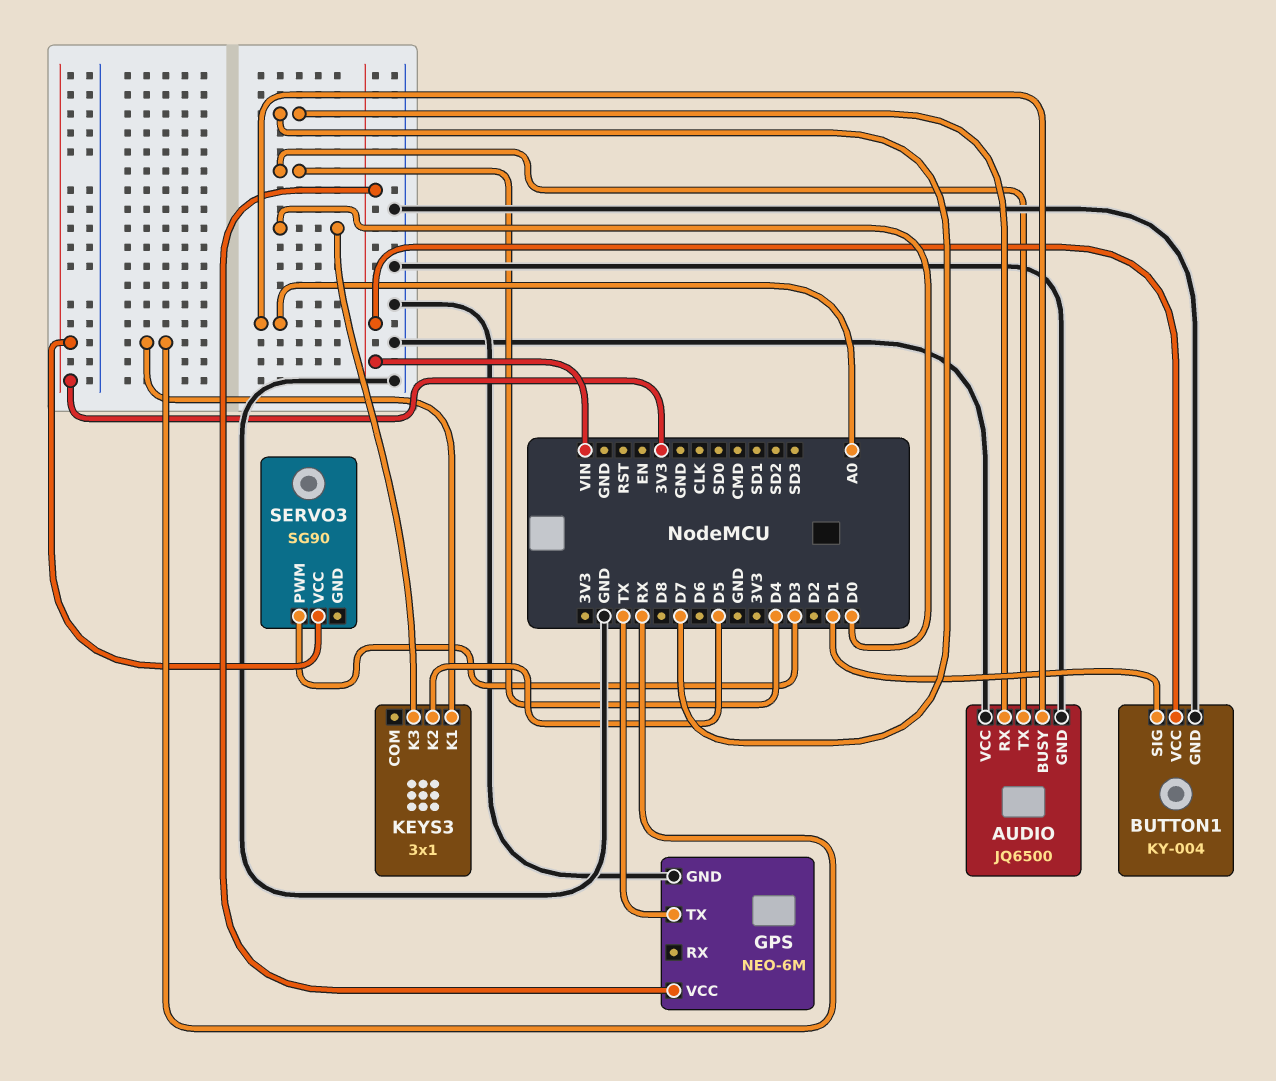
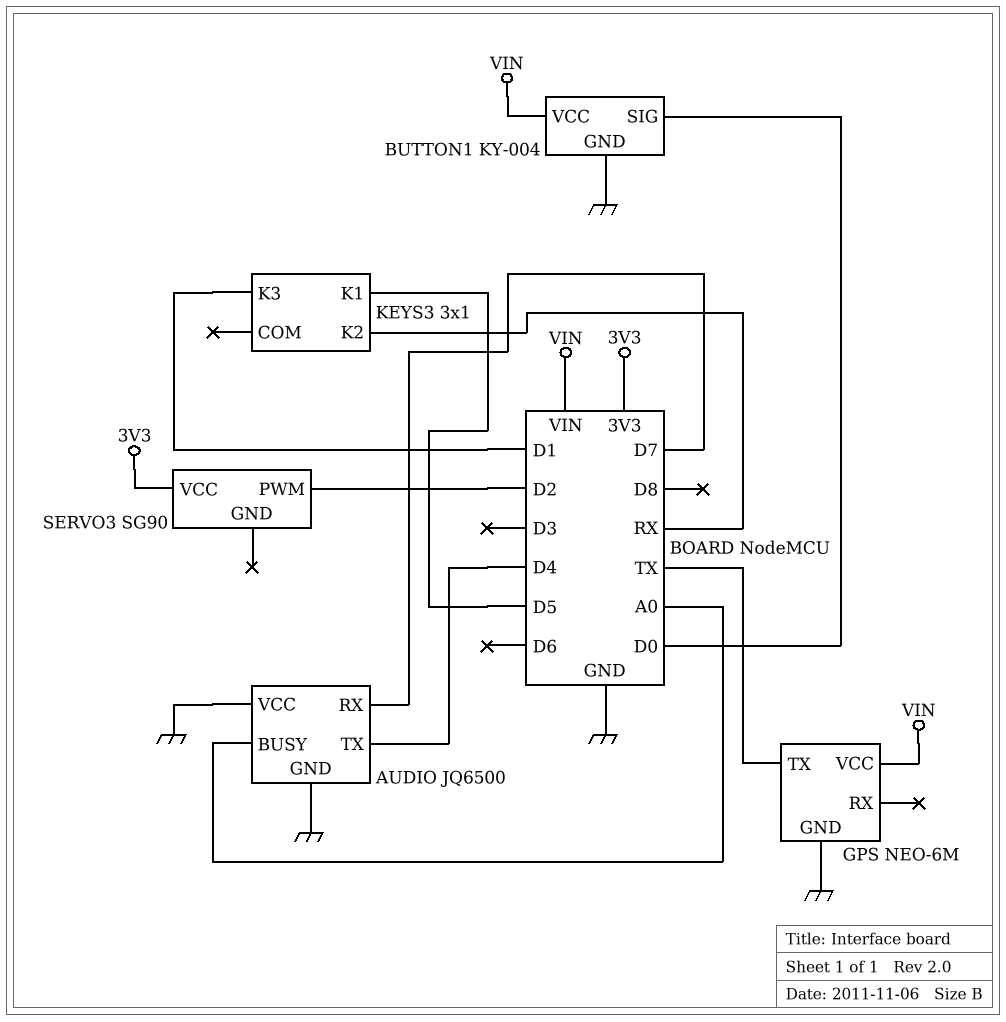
BUTTON1 pin SIG: D1 -> D0
KEYS3 pin K1: RX -> D5
KEYS3 pin K2: D5 -> RX
KEYS3 pin K3: D0 -> D1
SERVO3 pin PWM: D3 -> D2

